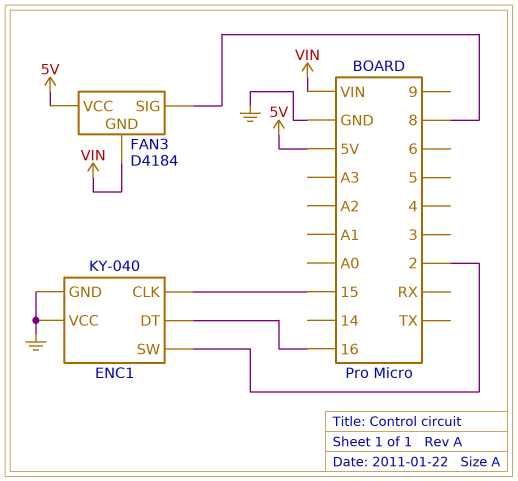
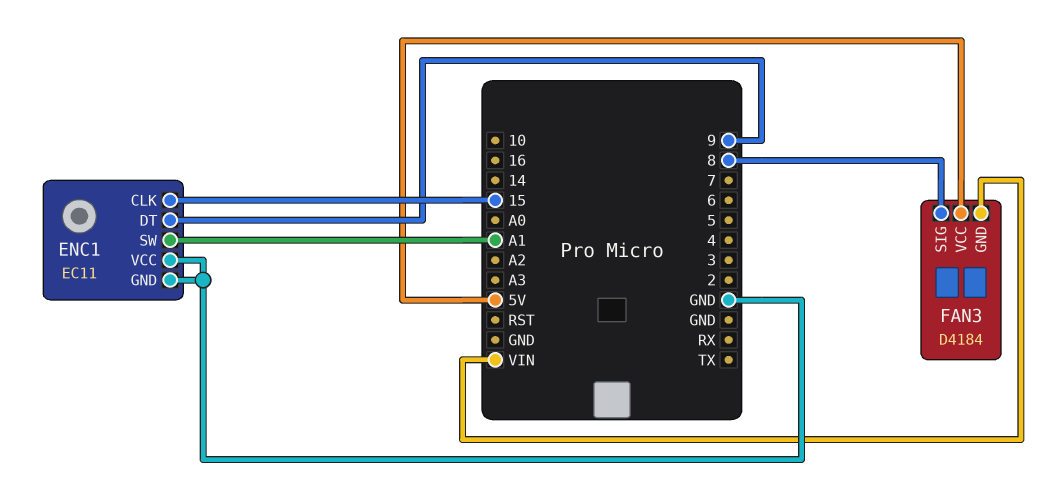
ENC1: KY-040 -> EC11
ENC1 pin DT: 16 -> 9
ENC1 pin SW: 2 -> A1

